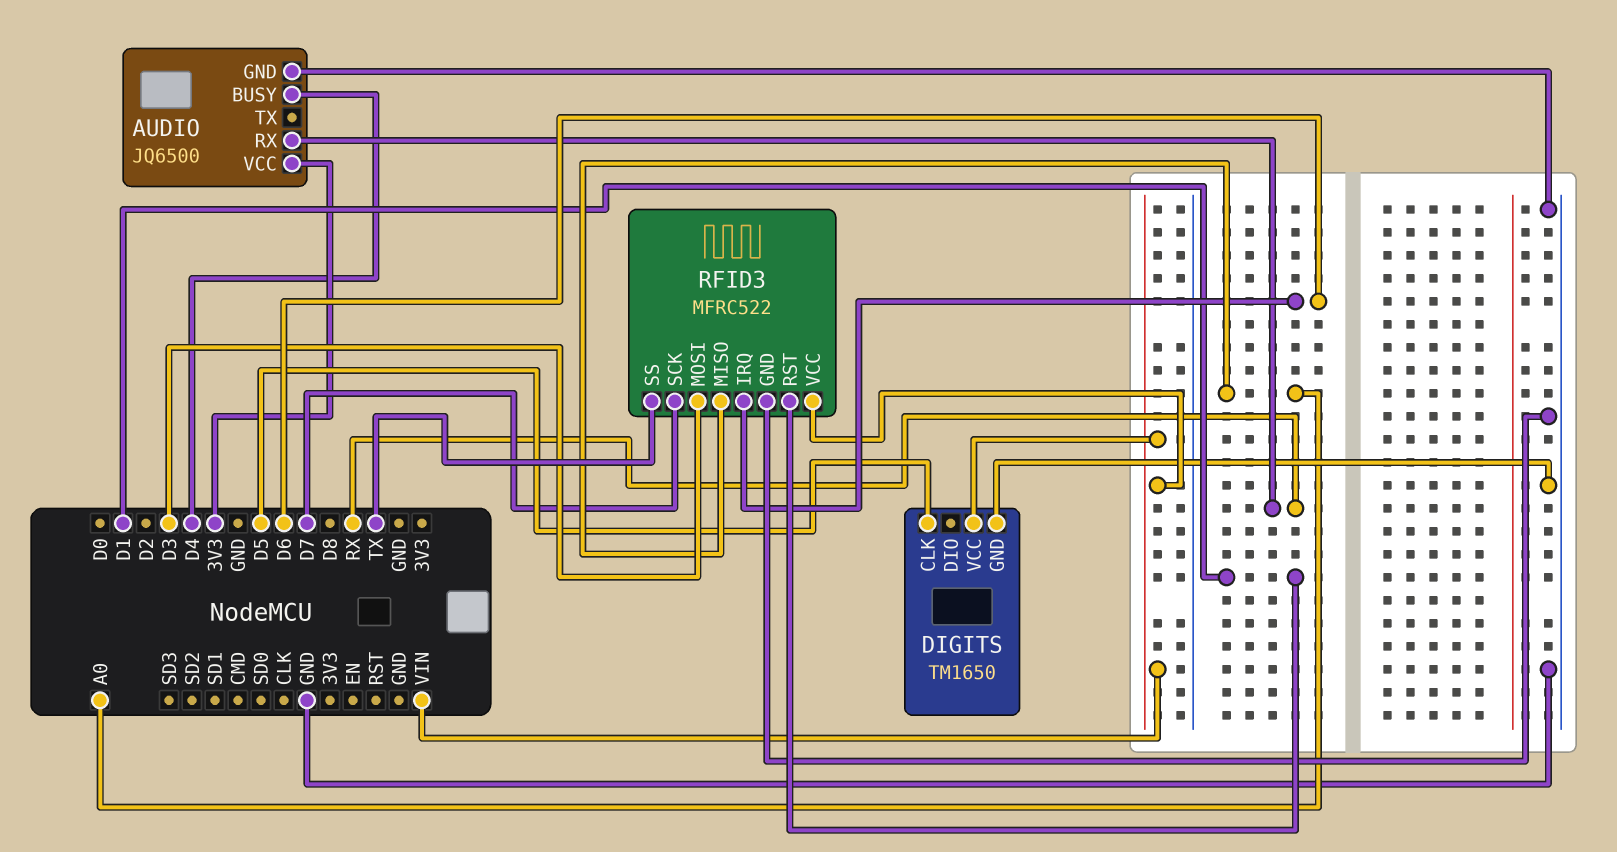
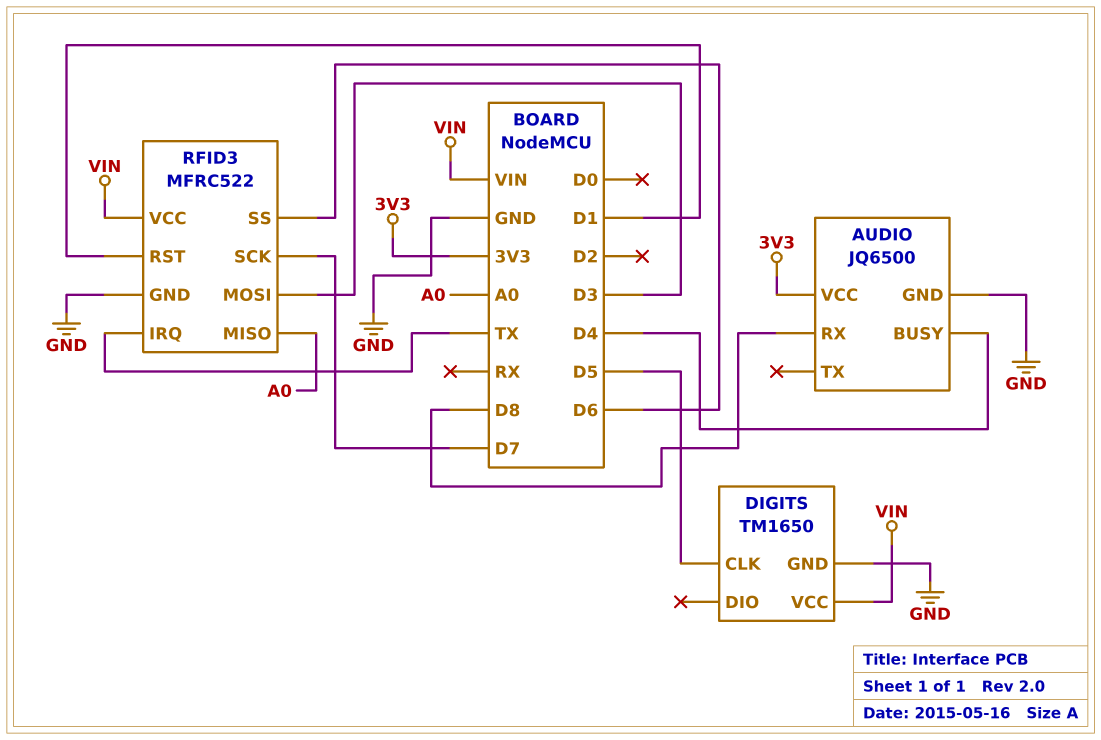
AUDIO pin RX: RX -> D8
RFID3 pin IRQ: D6 -> TX
RFID3 pin SS: TX -> D6

